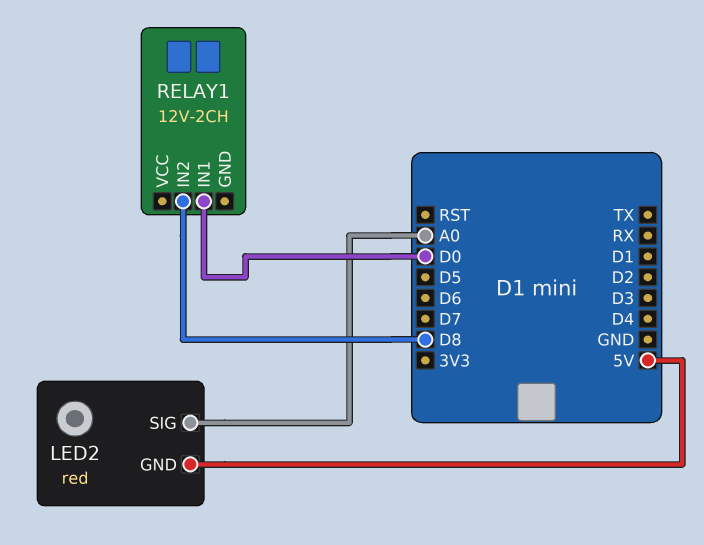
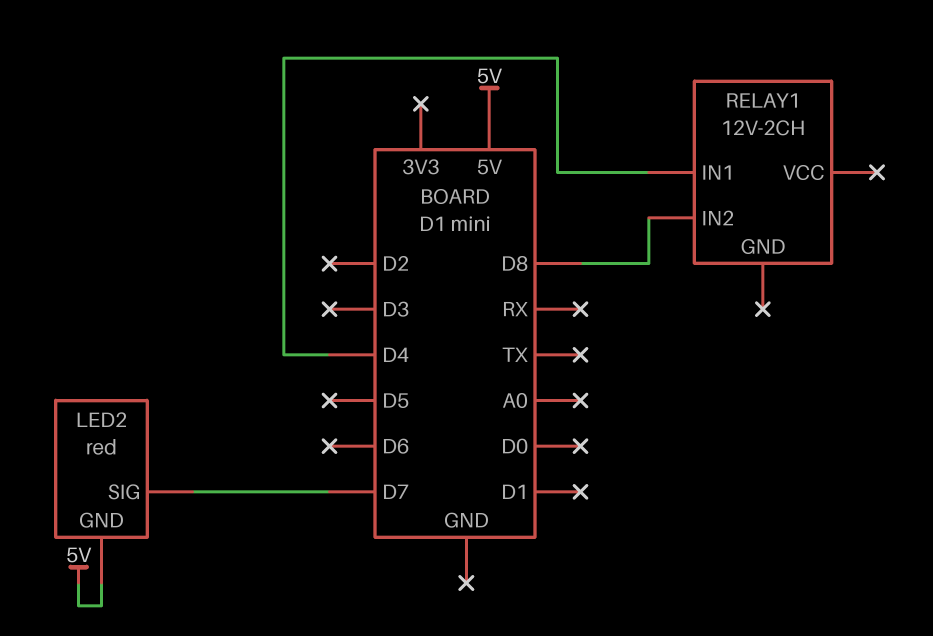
LED2 pin SIG: A0 -> D7
RELAY1 pin IN1: D0 -> D4

